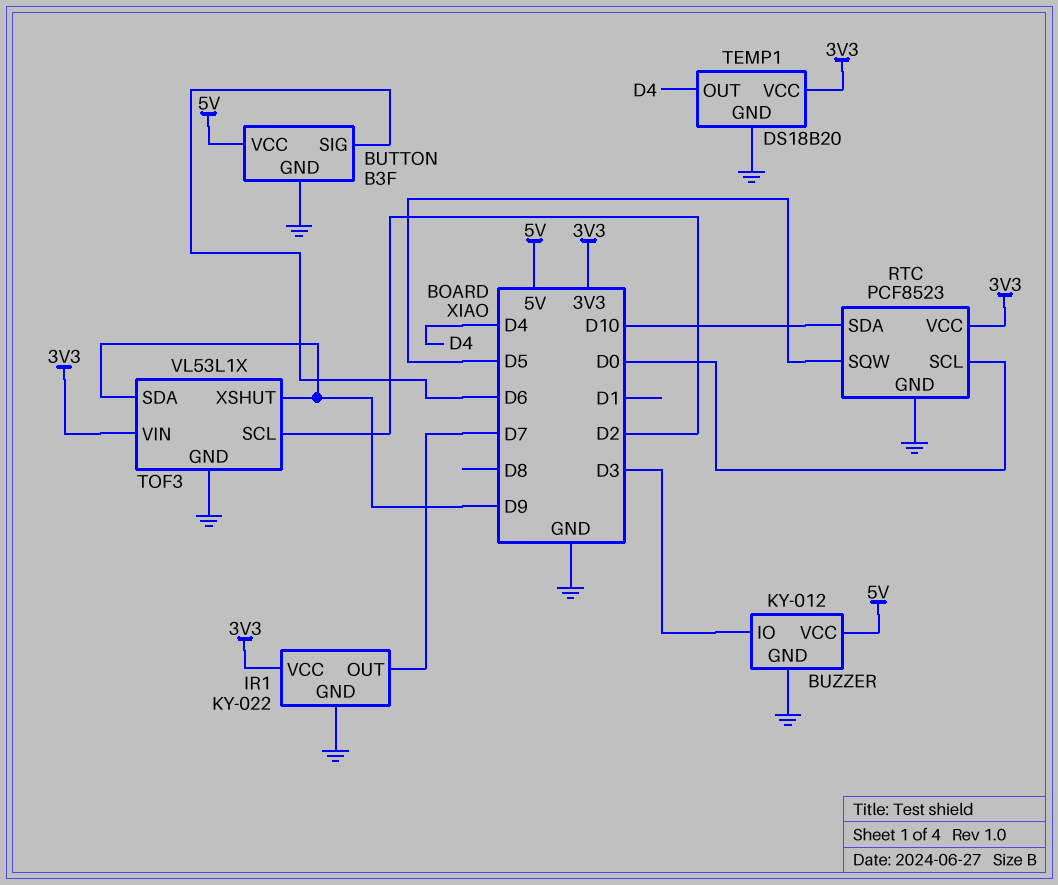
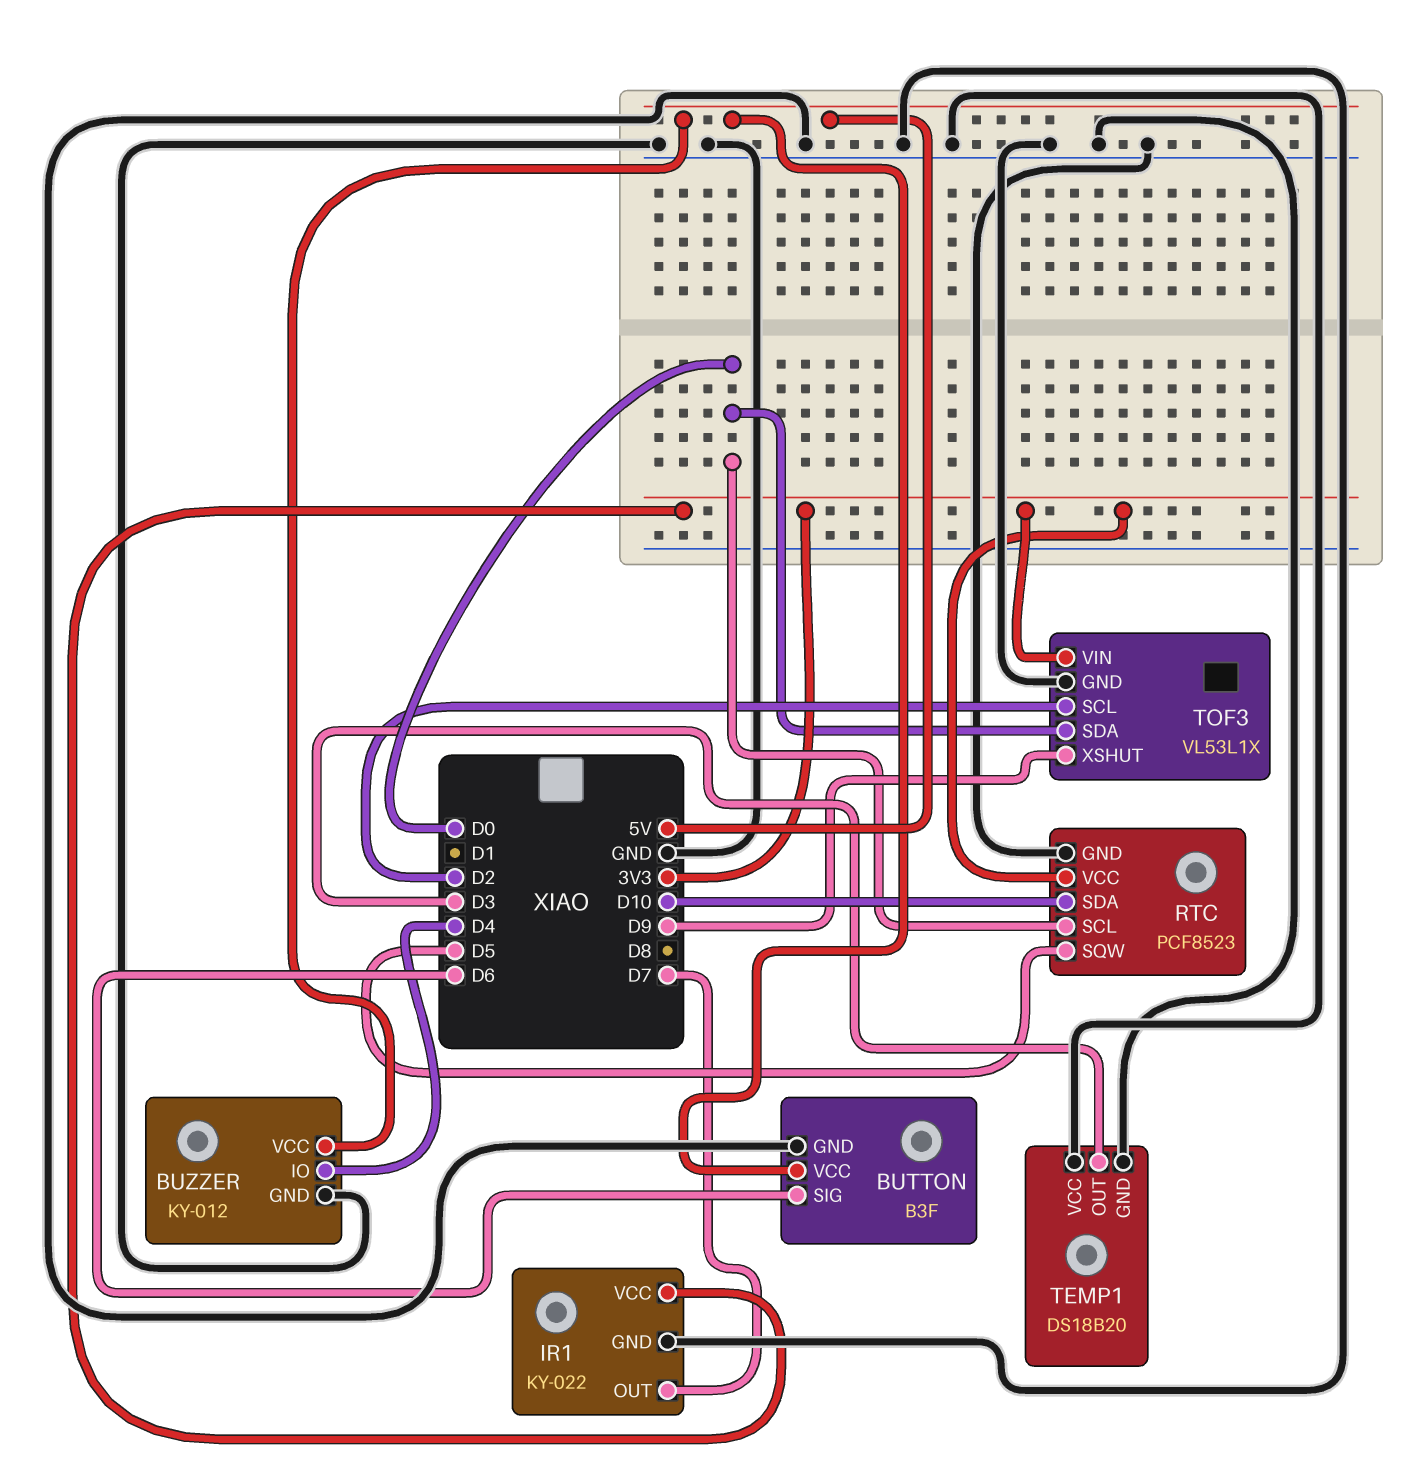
BUZZER pin IO: D3 -> D4
TEMP1 pin OUT: D4 -> D3
TEMP1 pin VCC: 3V3 -> GND
TOF3 pin SDA: D9 -> D0

